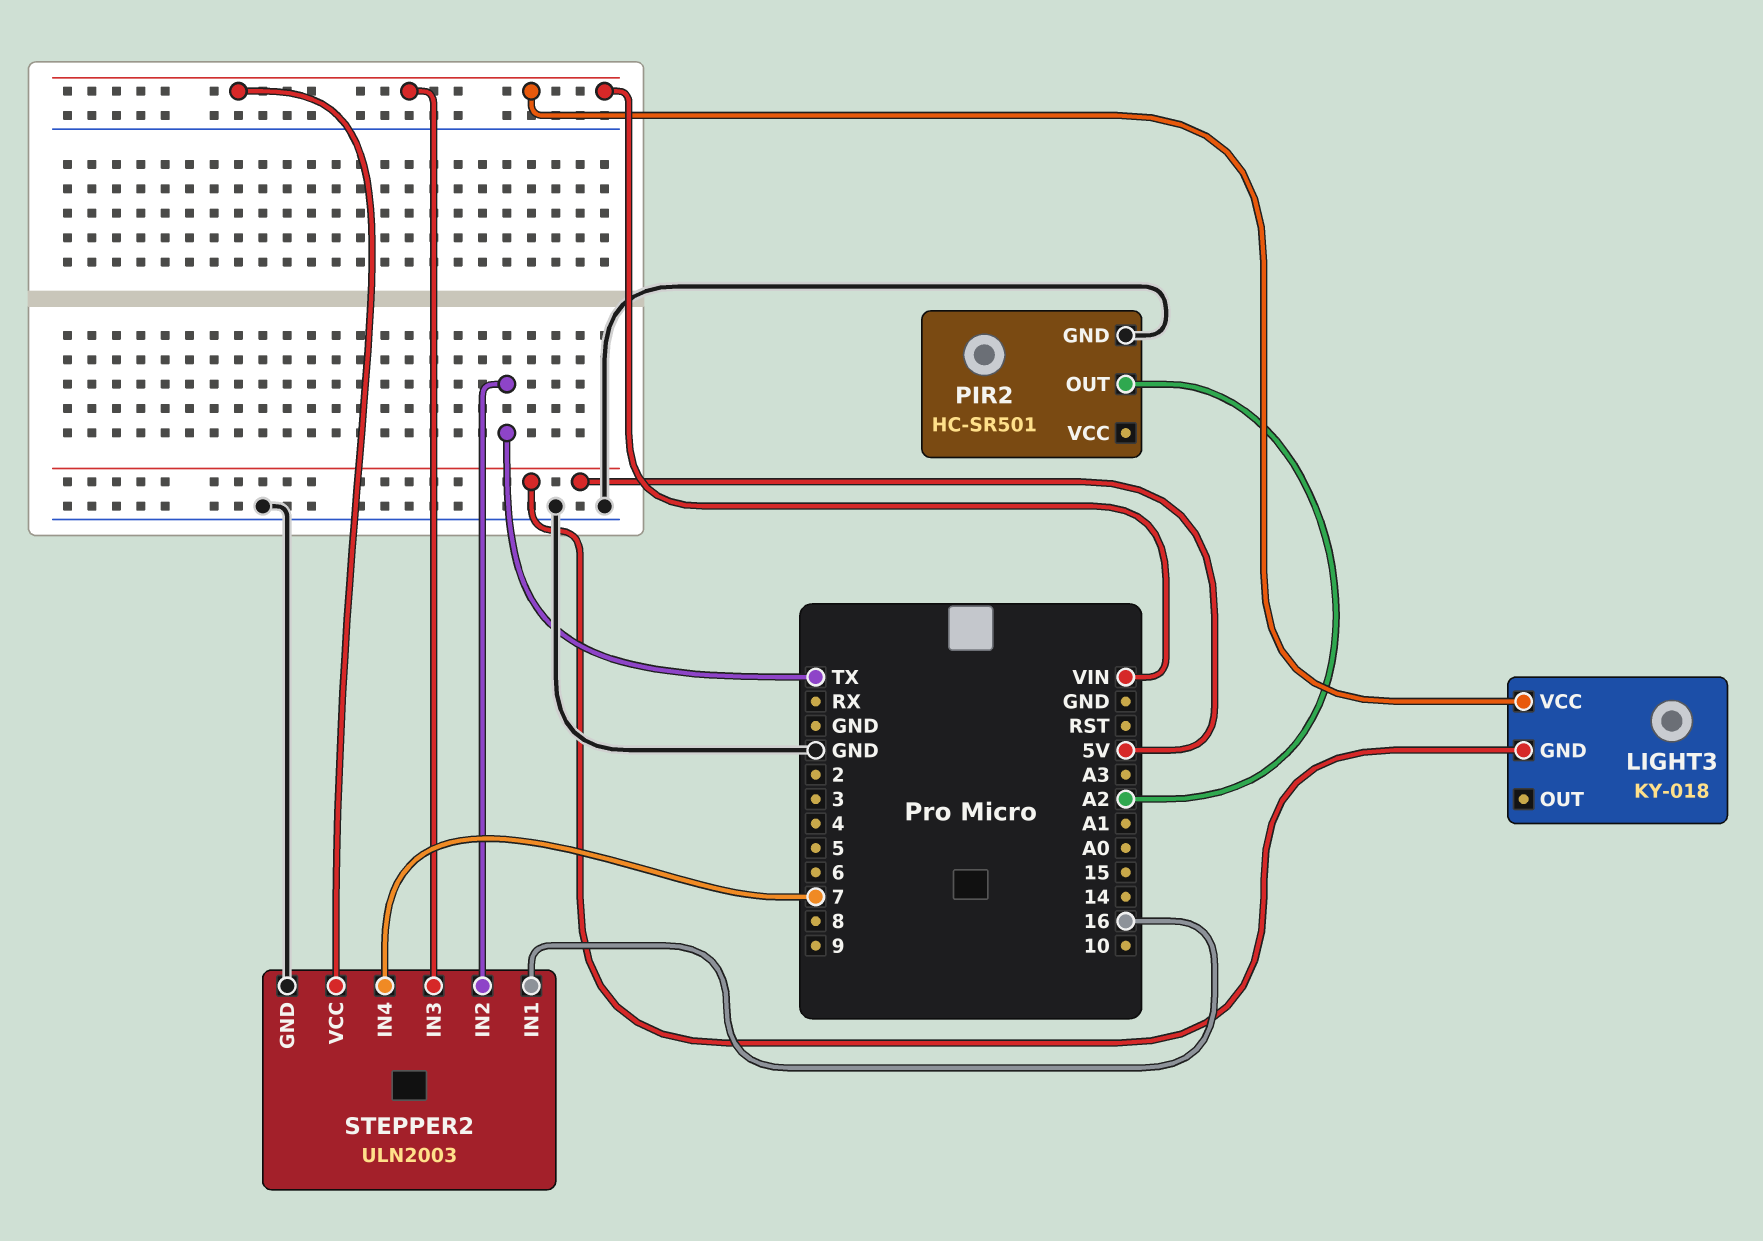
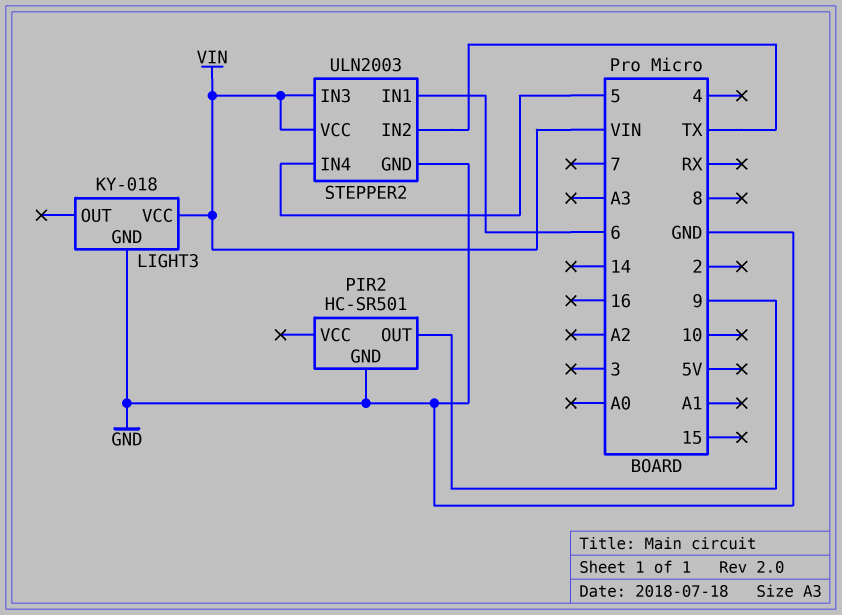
LIGHT3 pin GND: 5V -> GND
PIR2 pin OUT: A2 -> 9
STEPPER2 pin IN1: 16 -> 6
STEPPER2 pin IN4: 7 -> 5

